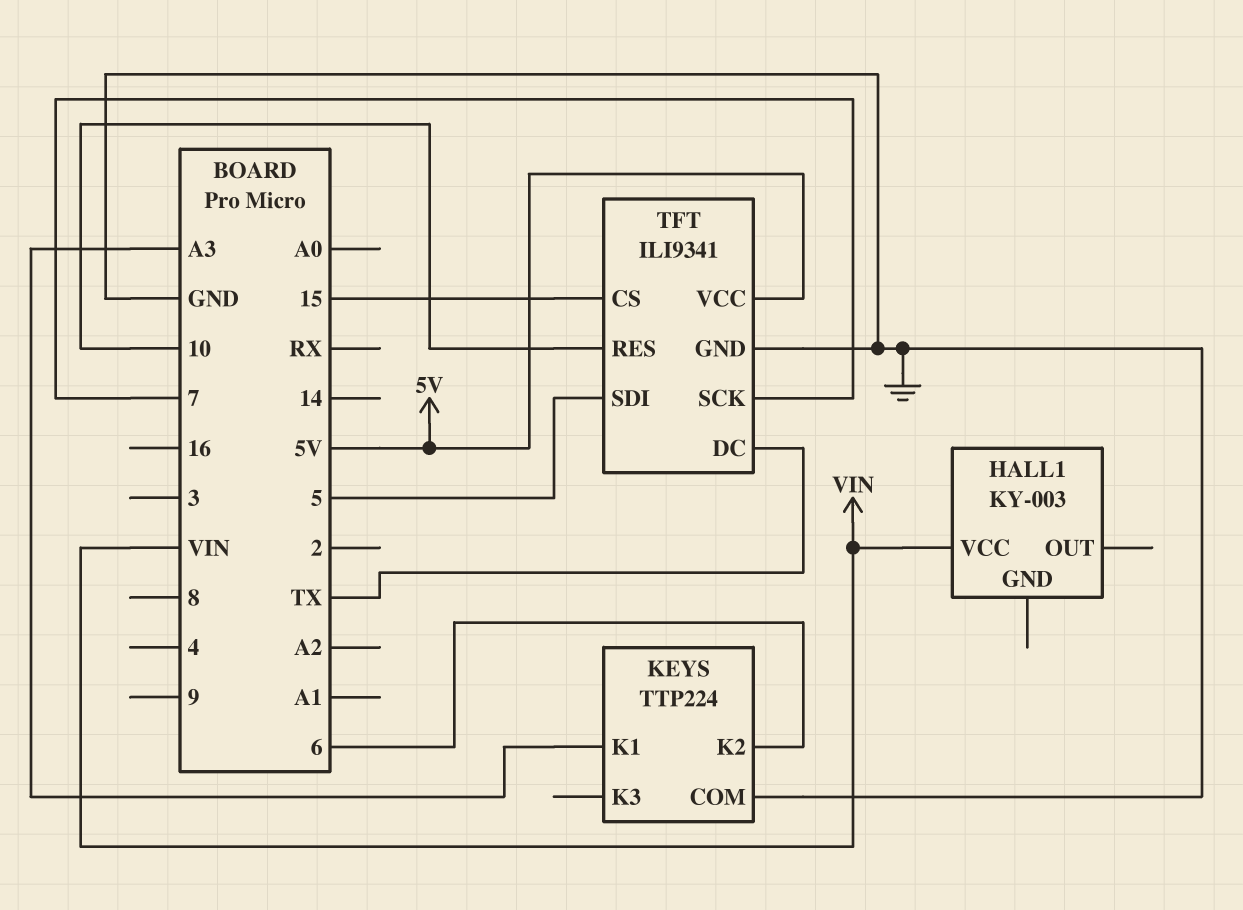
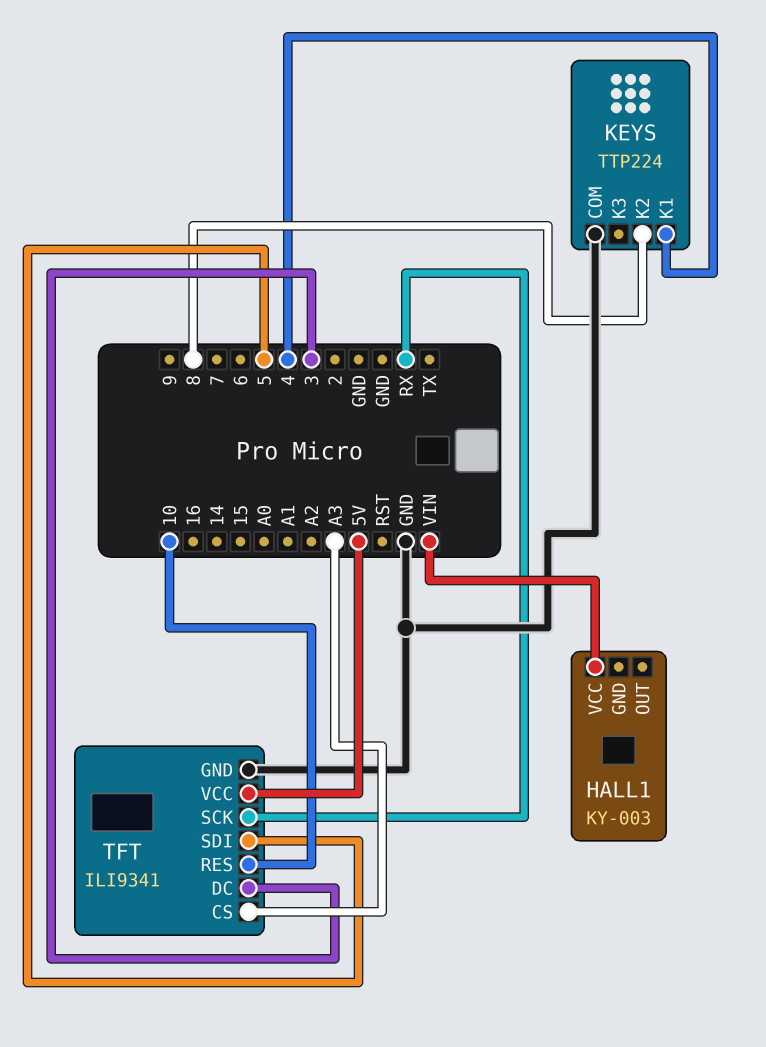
KEYS pin K1: A3 -> 4
KEYS pin K2: 6 -> 8
TFT pin CS: 15 -> A3
TFT pin DC: TX -> 3
TFT pin SCK: 7 -> RX

